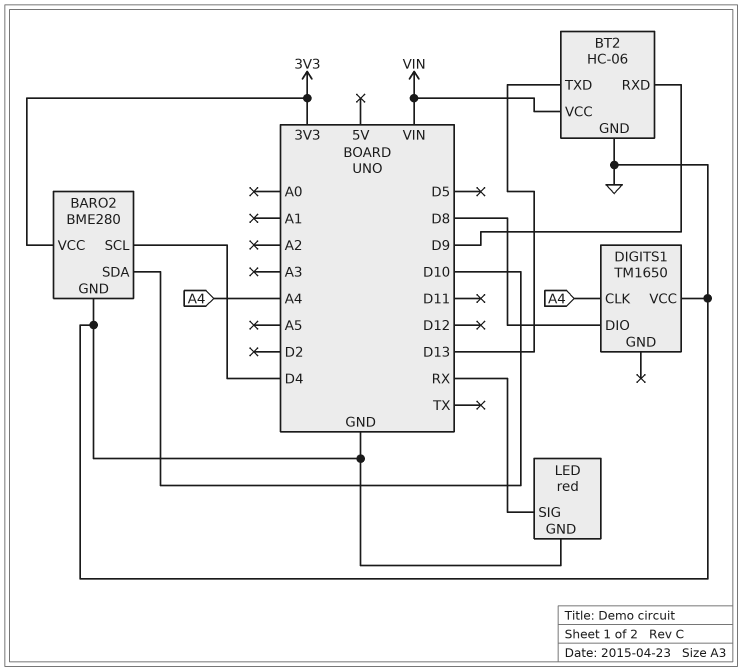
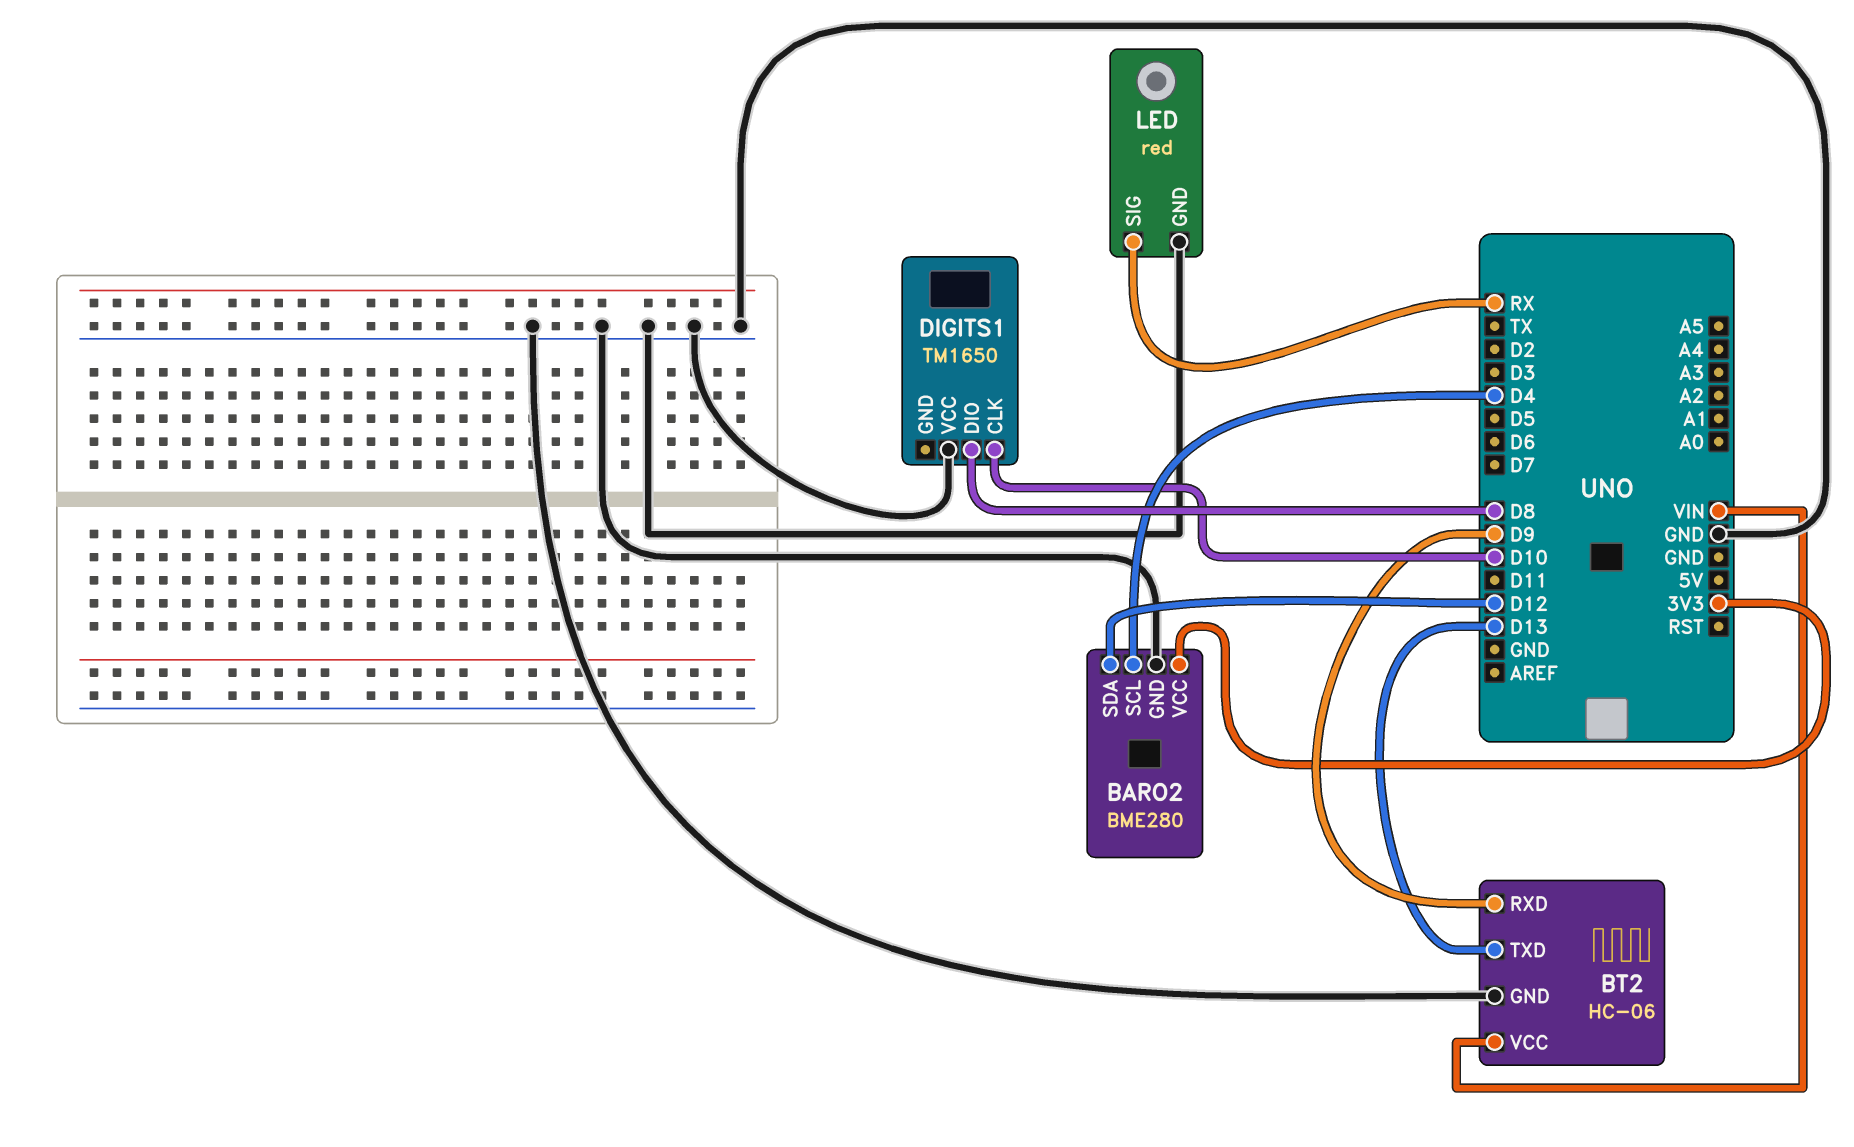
BARO2 pin SDA: D10 -> D12
DIGITS1 pin CLK: A4 -> D10

